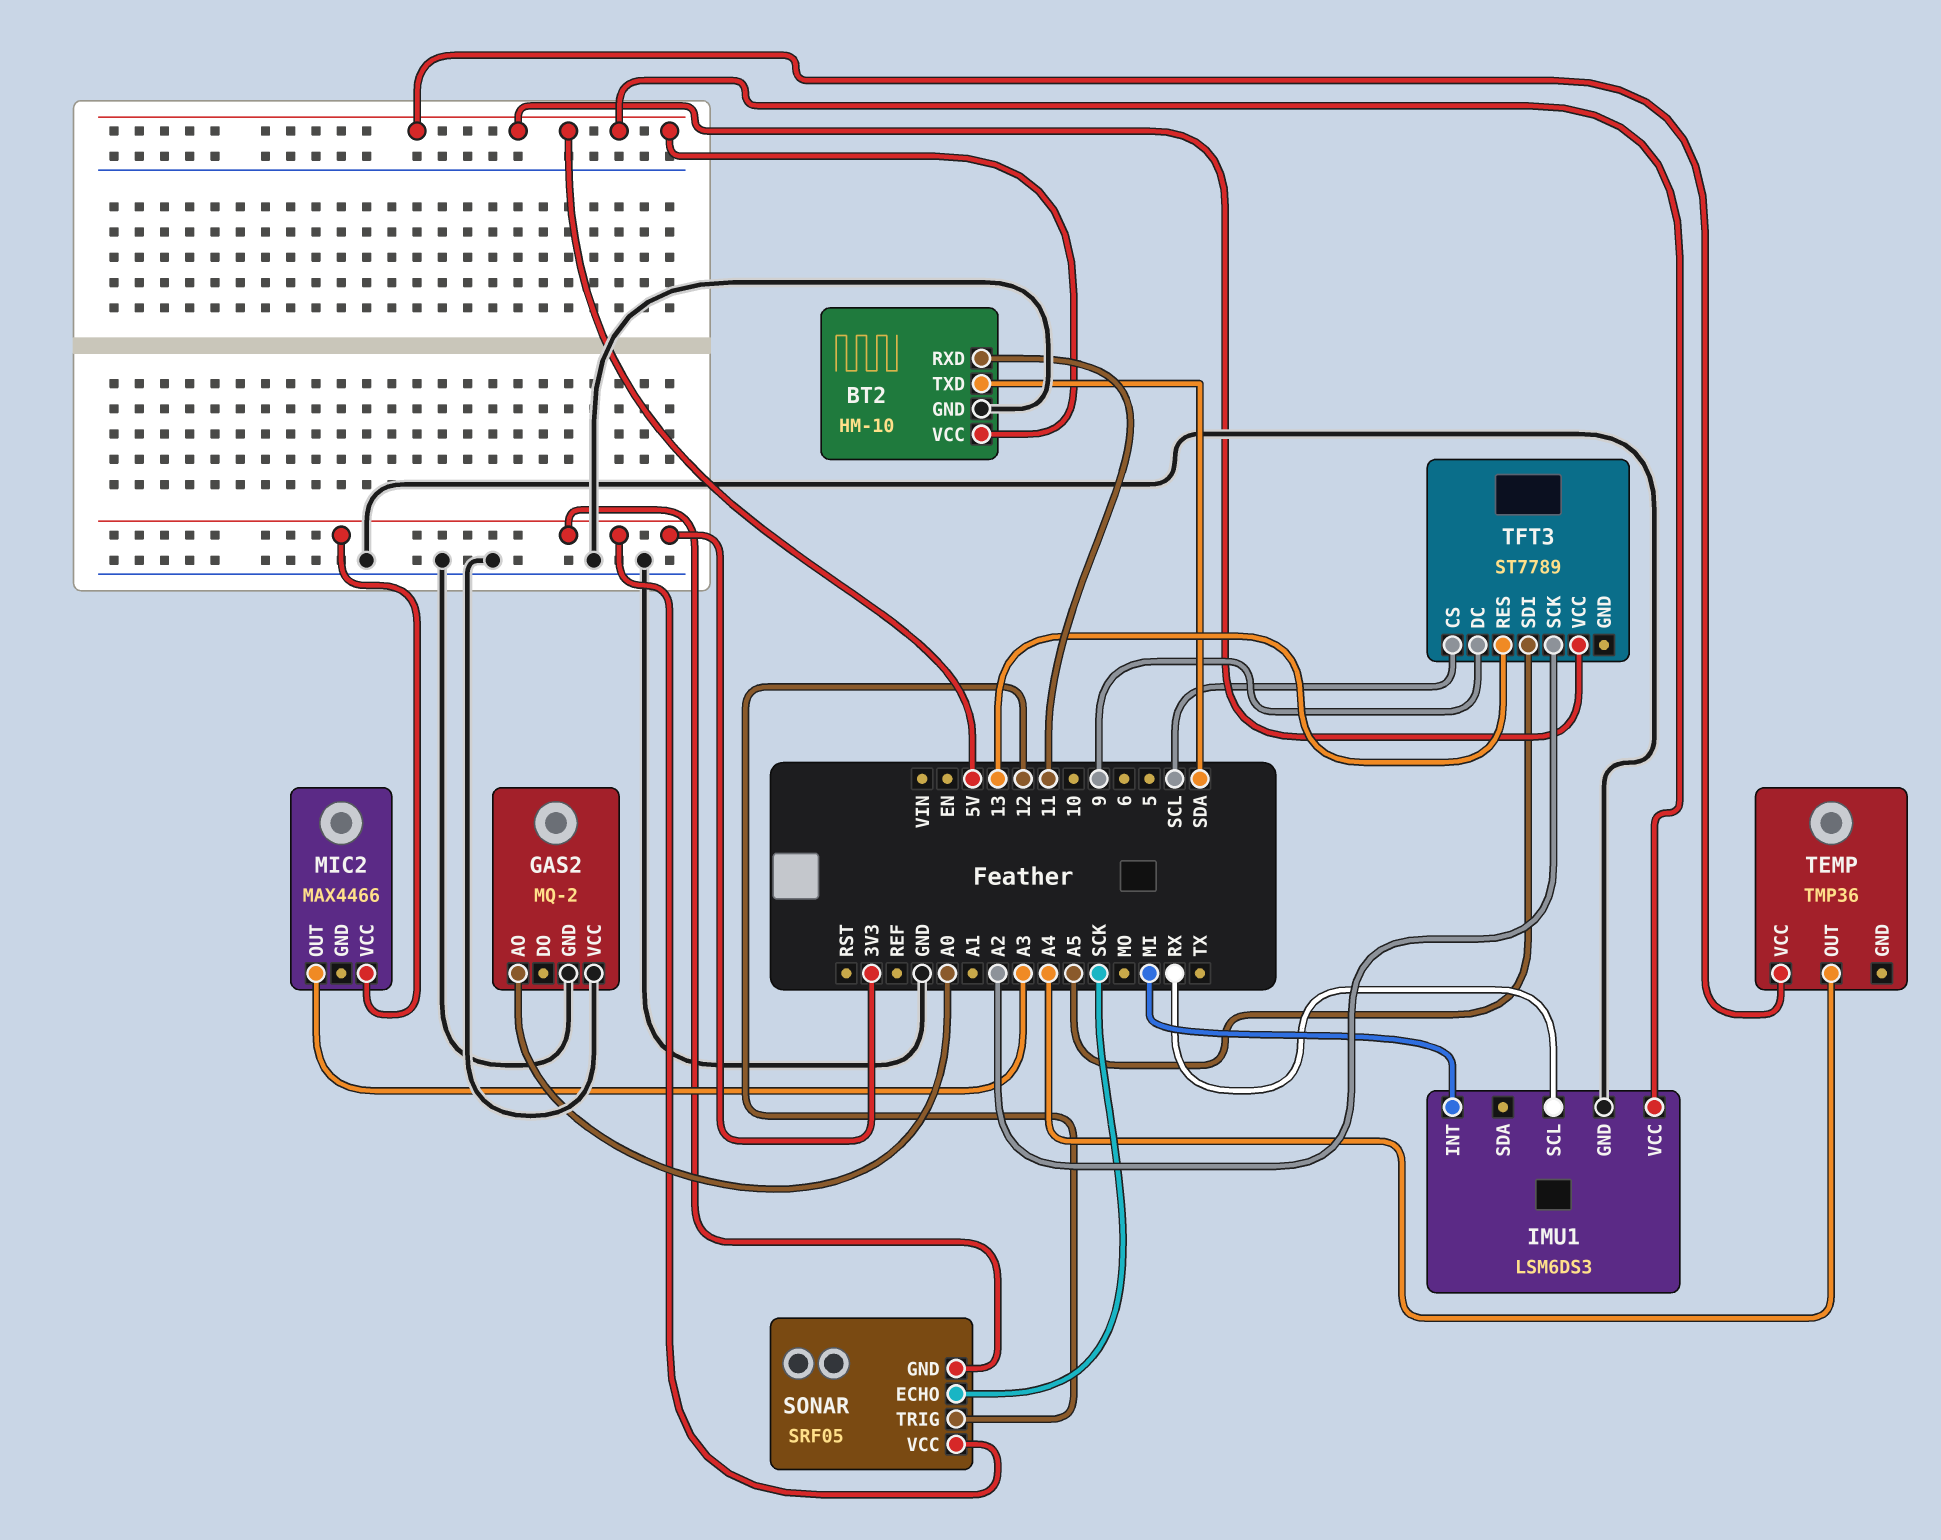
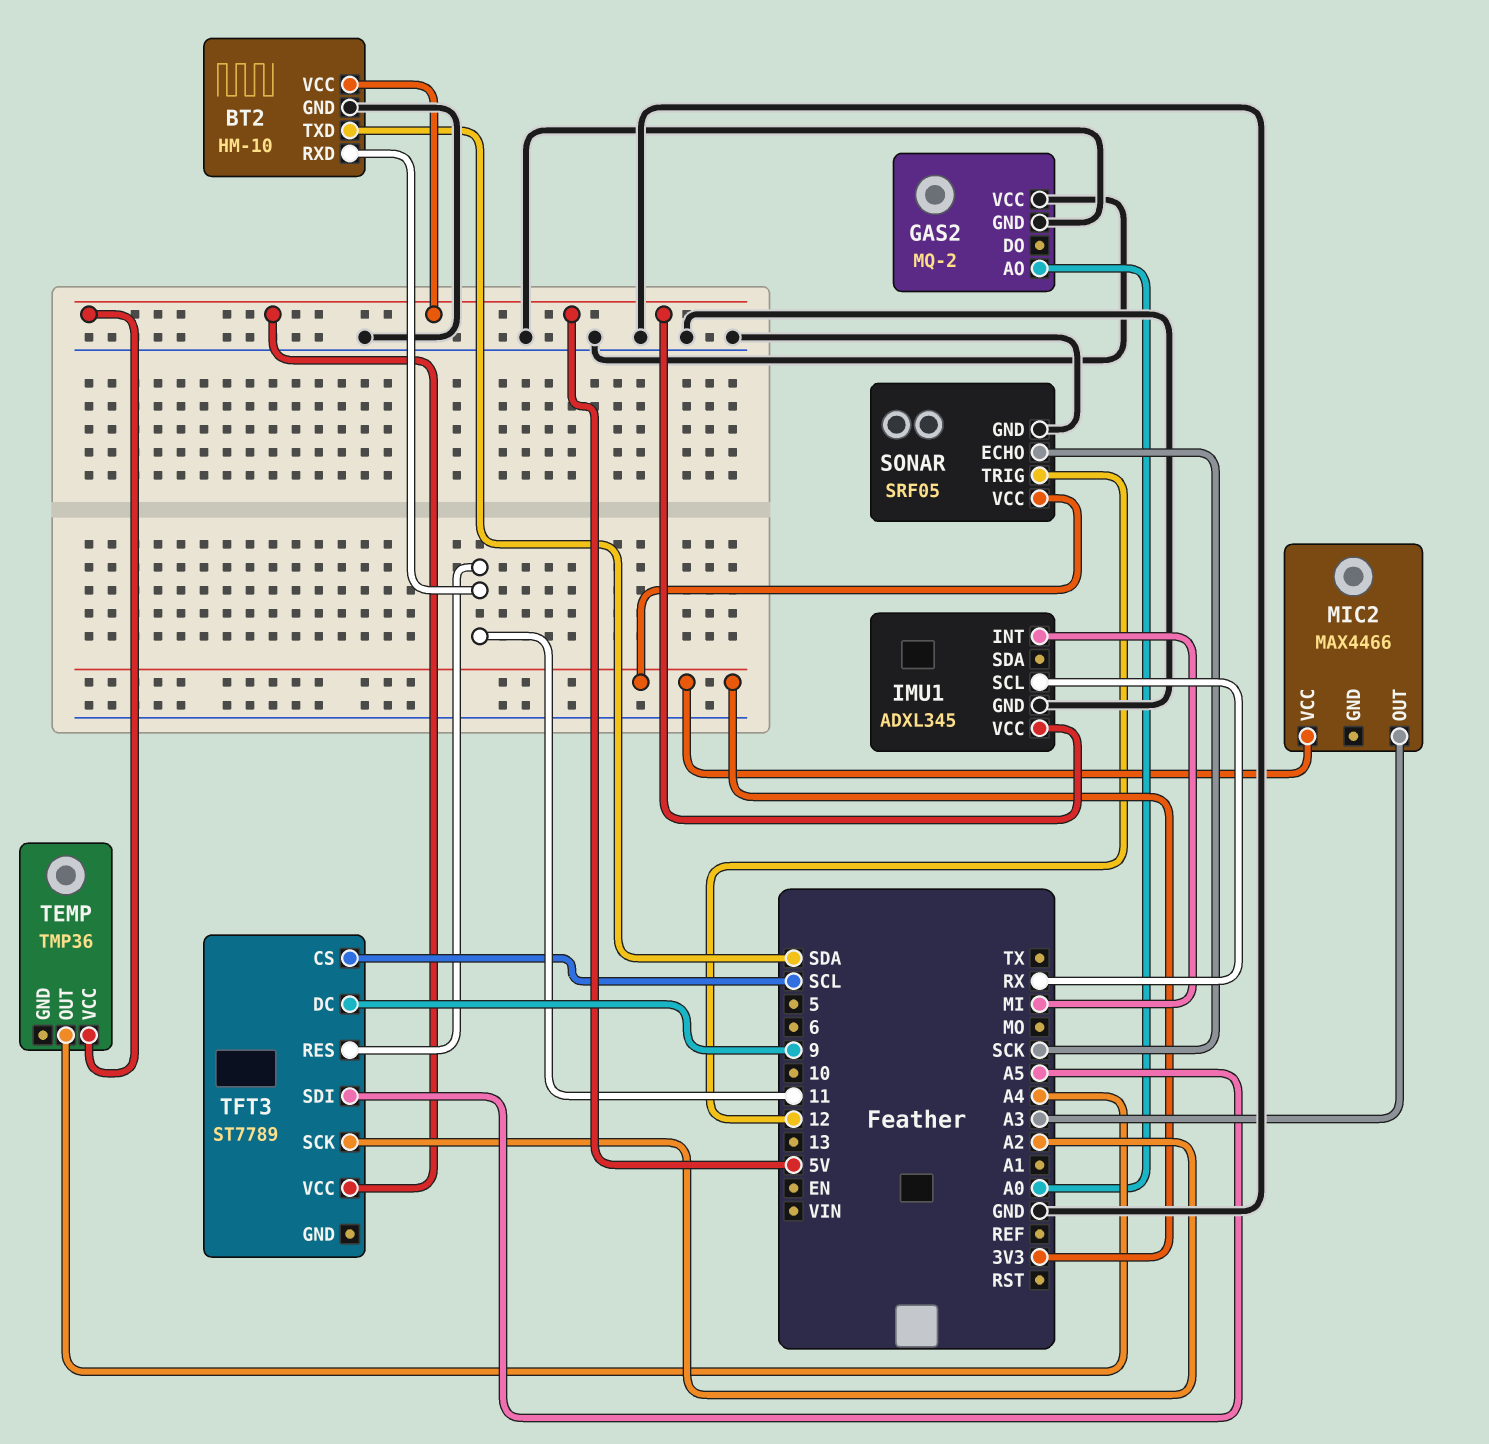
IMU1: LSM6DS3 -> ADXL345
SONAR pin GND: 3V3 -> GND
TFT3 pin RES: 13 -> 11

